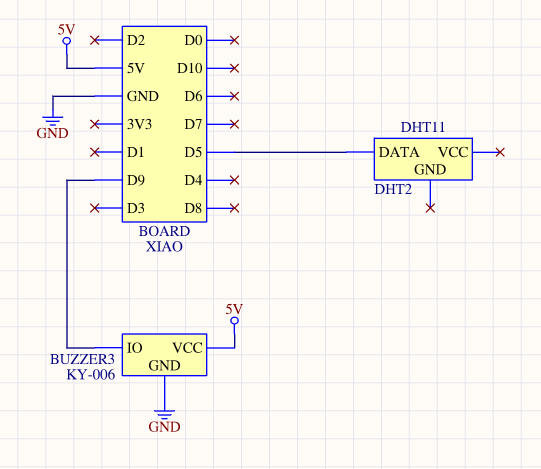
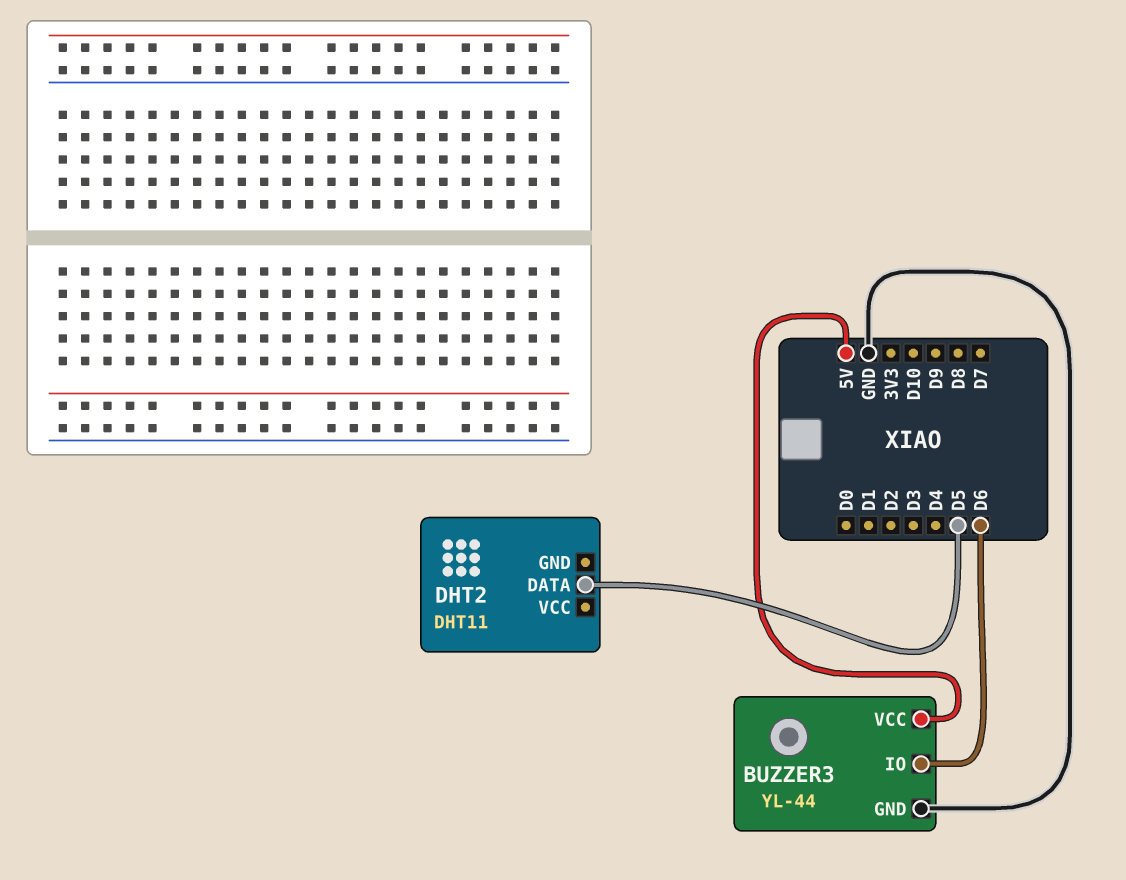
BUZZER3: KY-006 -> YL-44
BUZZER3 pin IO: D9 -> D6

